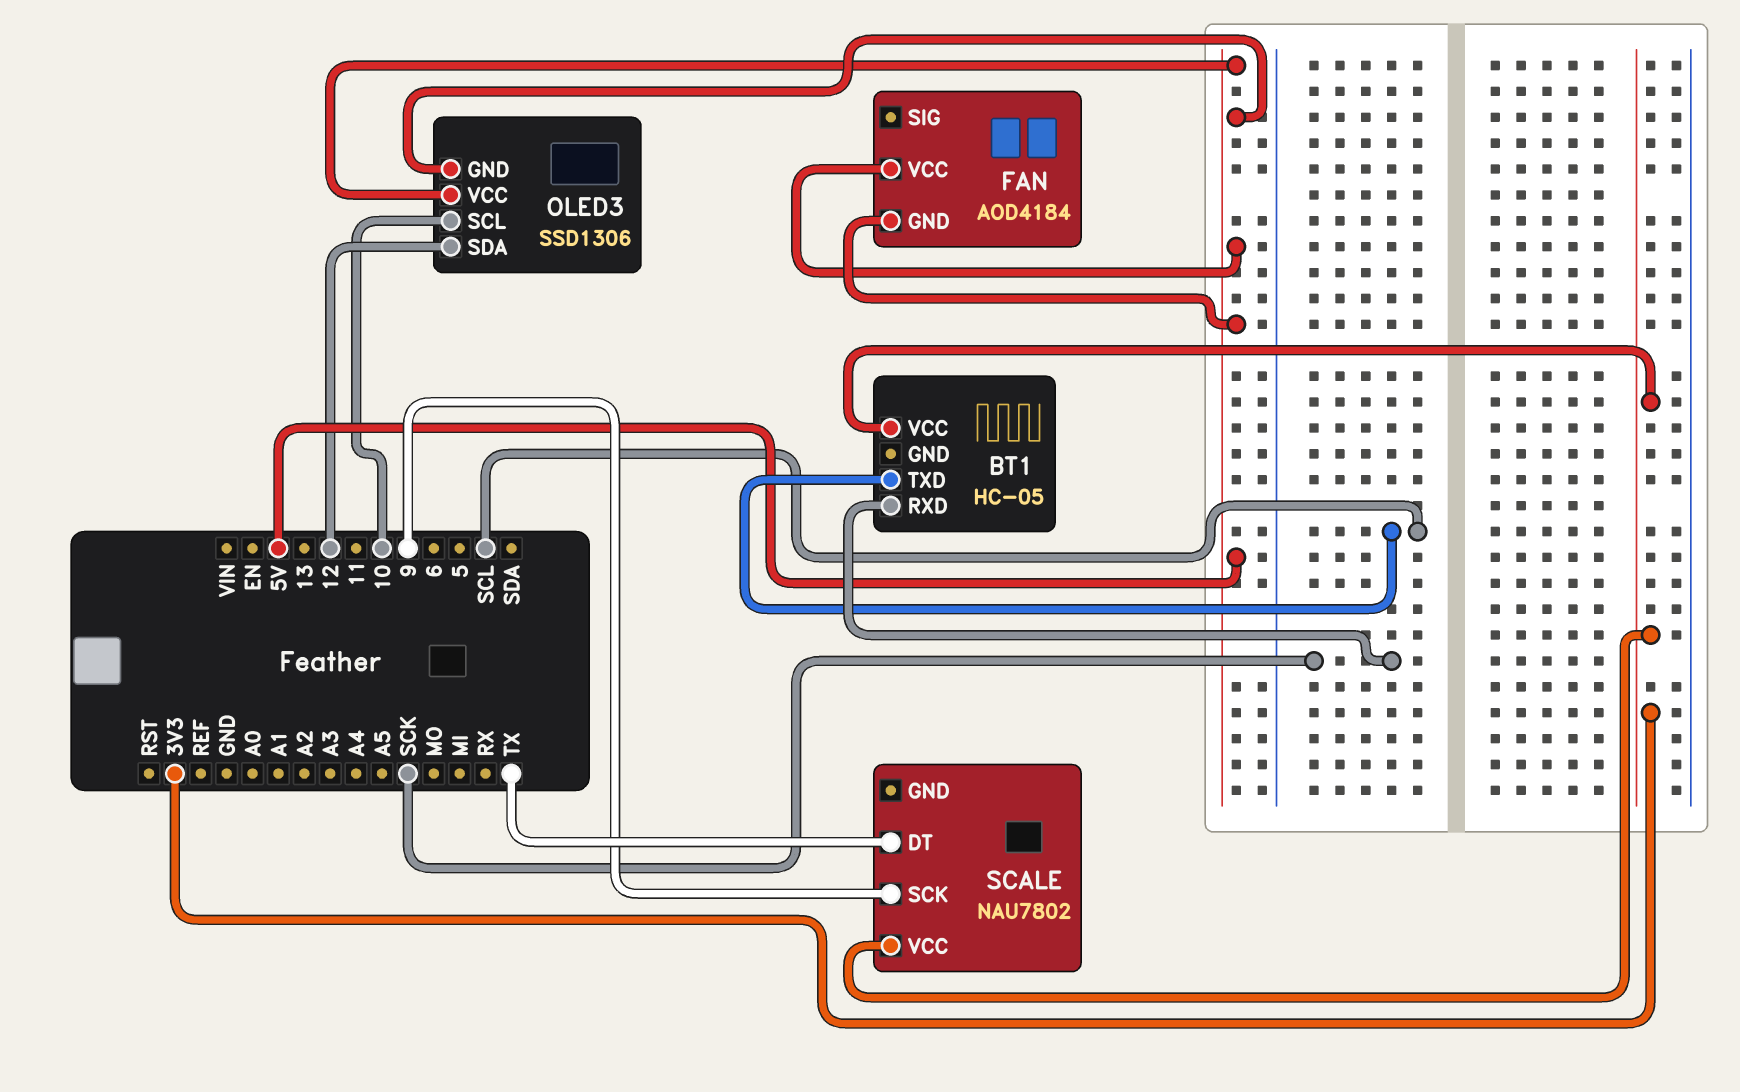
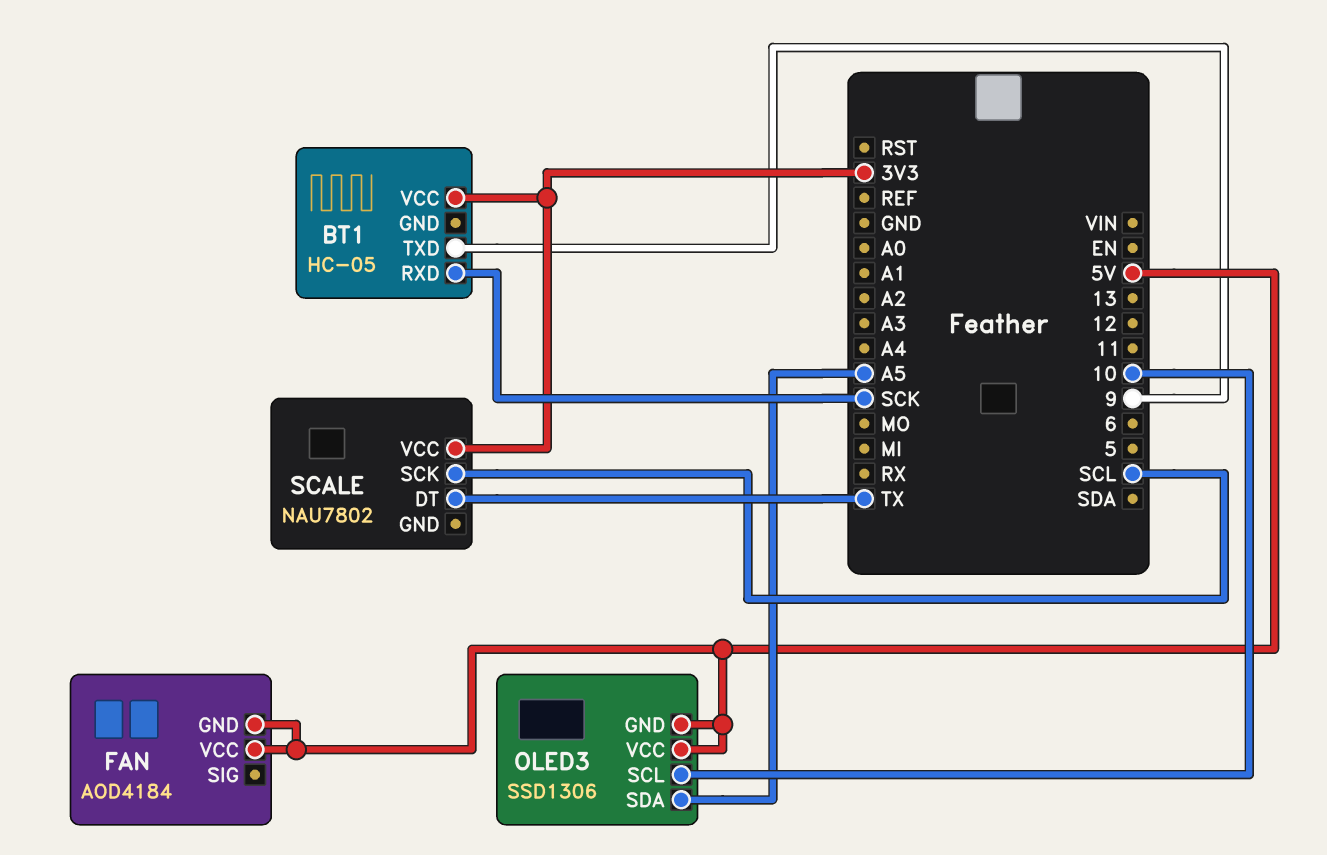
BT1 pin TXD: SCL -> 9
OLED3 pin SDA: 12 -> A5
SCALE pin SCK: 9 -> SCL

